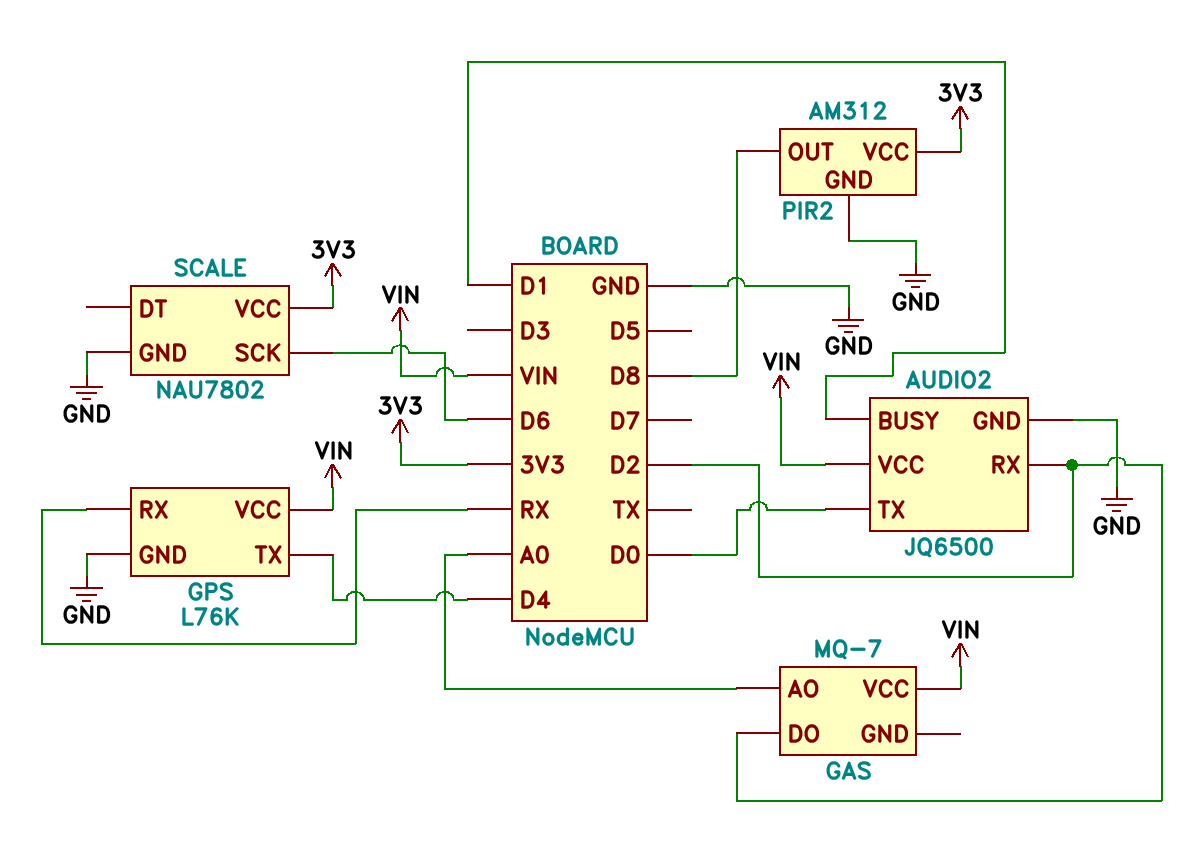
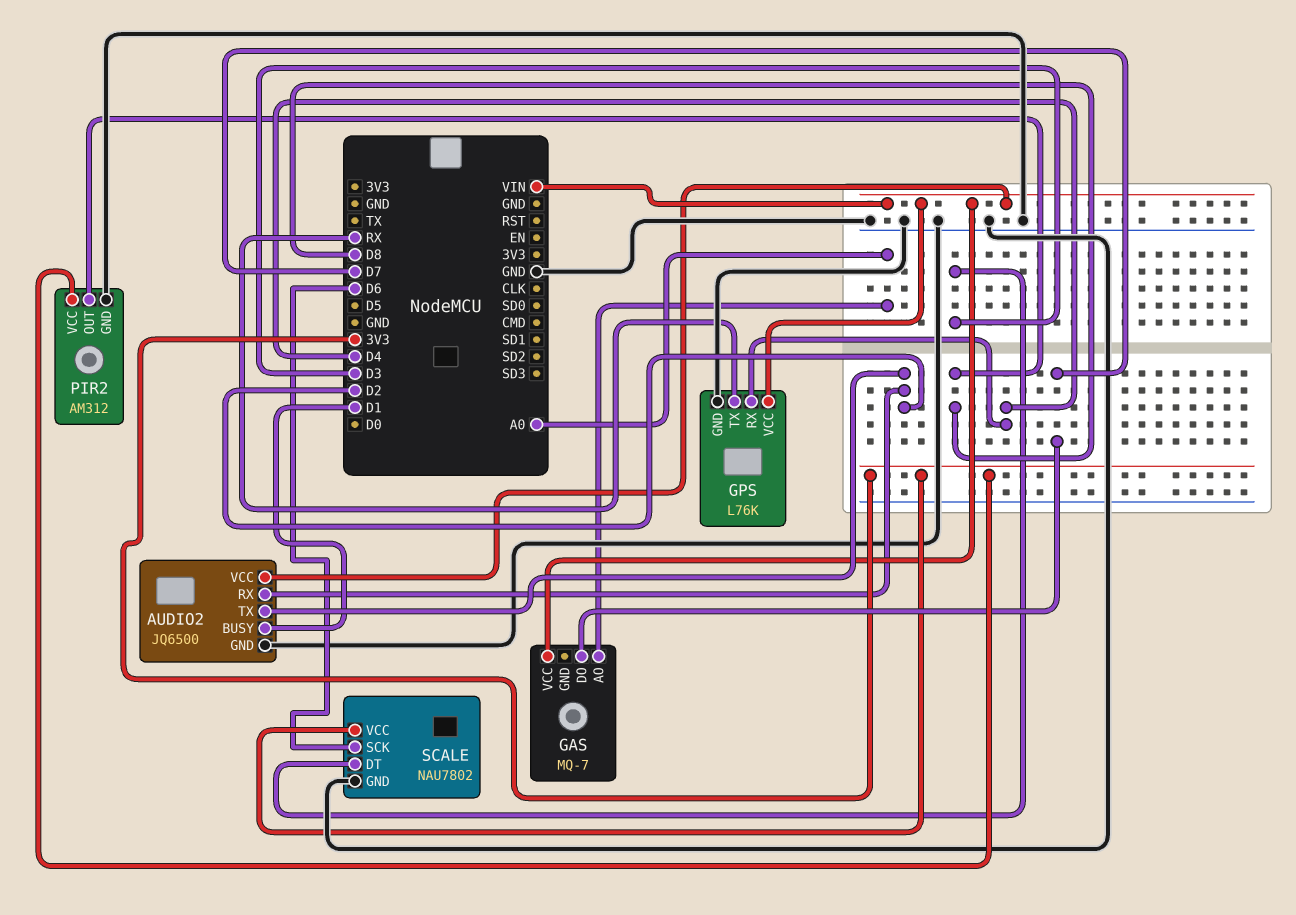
AUDIO2 pin TX: D0 -> D2
GAS pin DO: D2 -> D7
GPS pin RX: RX -> D4
GPS pin TX: D4 -> RX
SCALE pin DT: none -> D3

